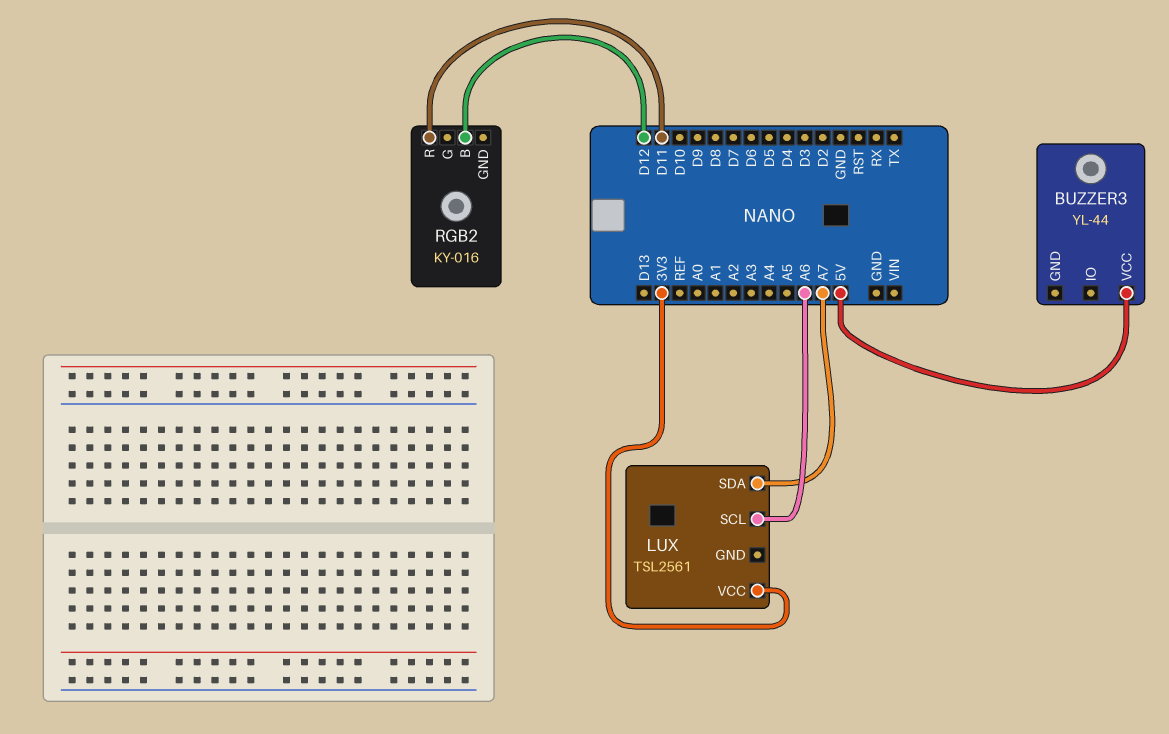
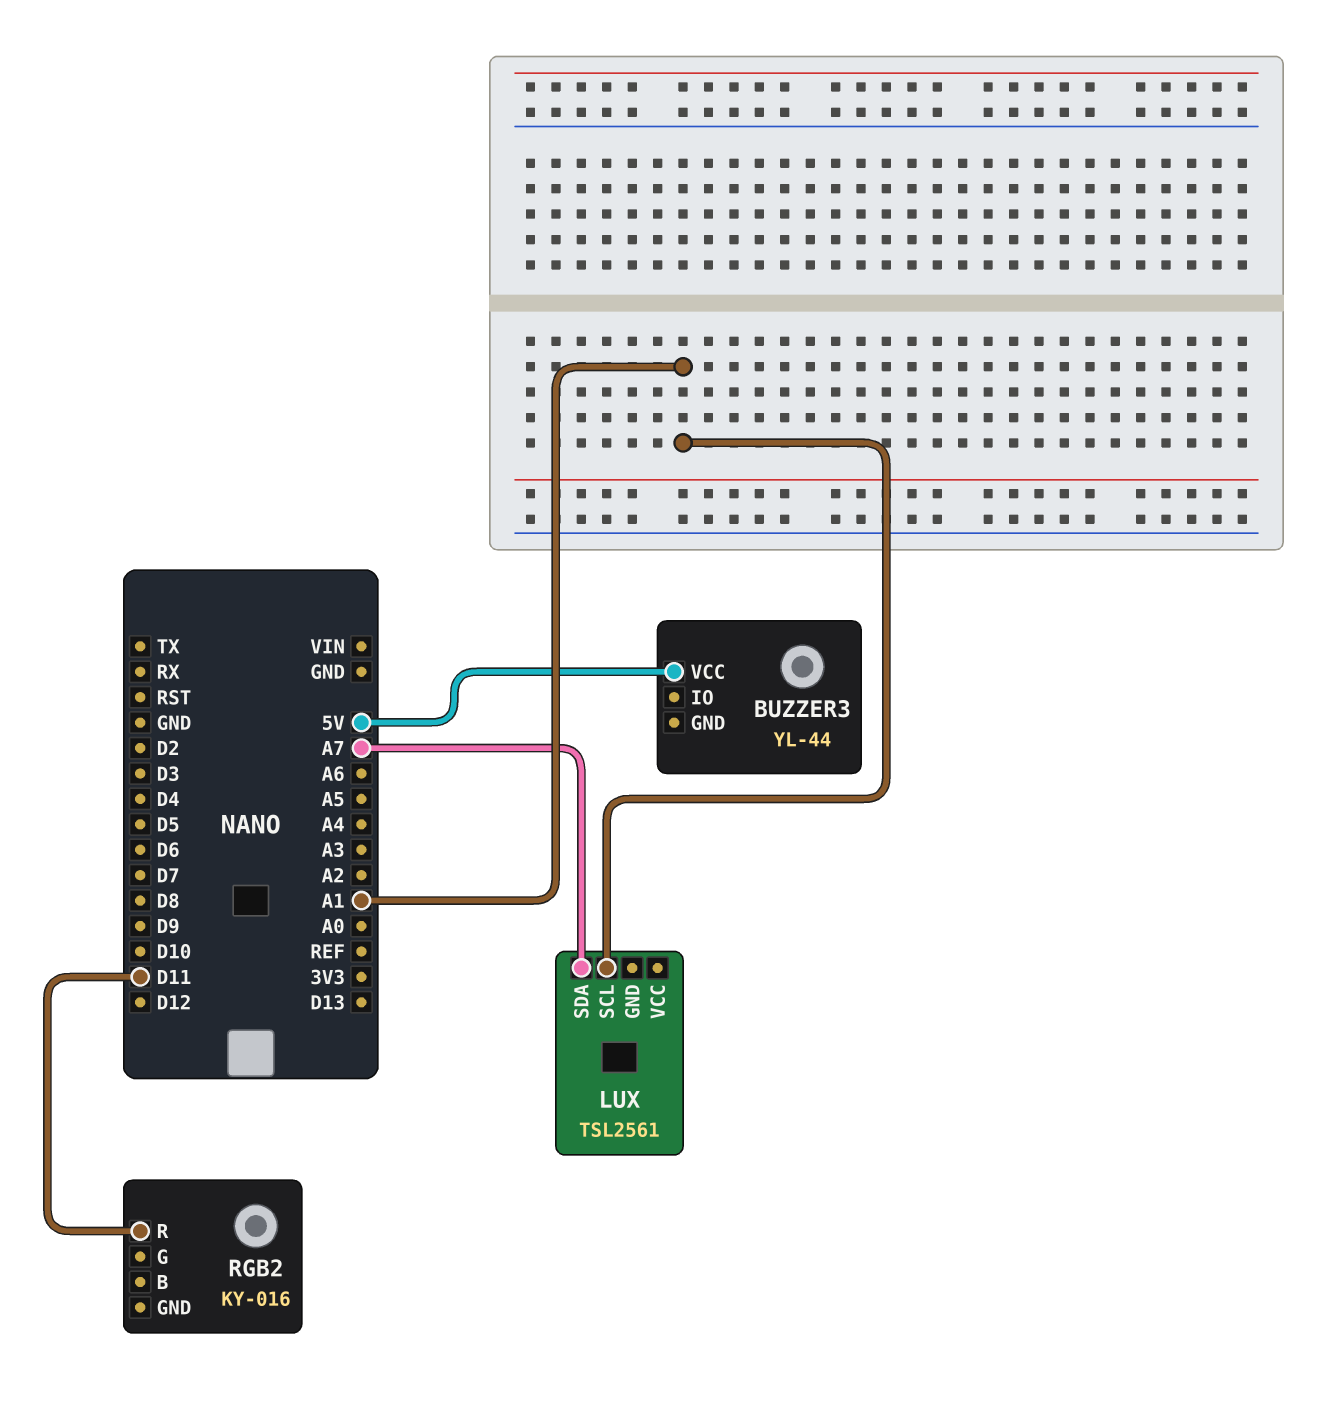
LUX pin SCL: A6 -> A1
LUX pin VCC: 3V3 -> none
RGB2 pin B: D12 -> none

